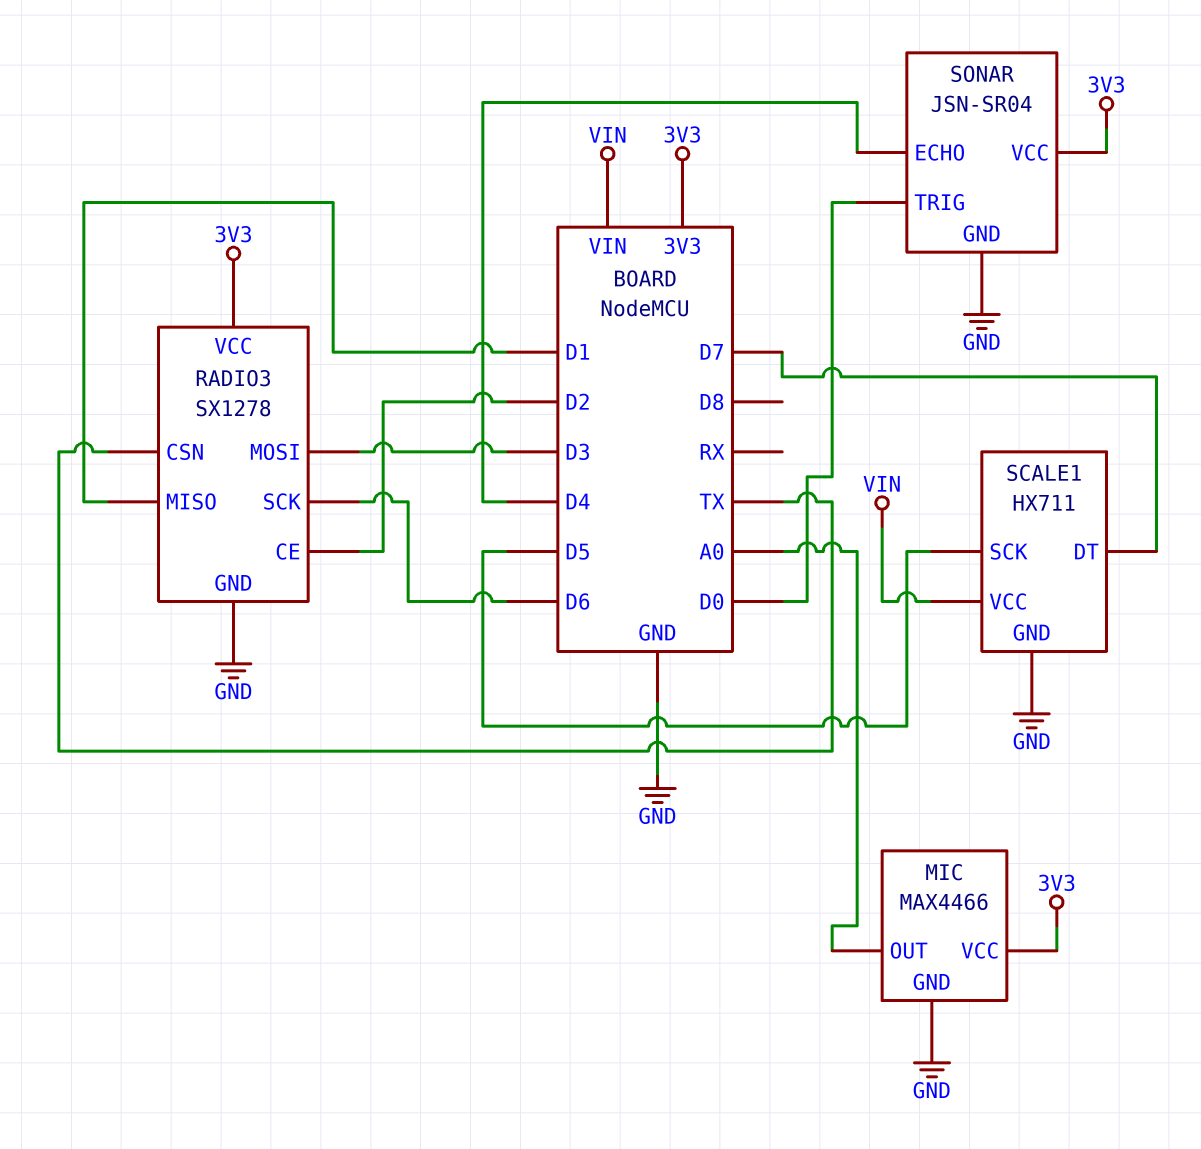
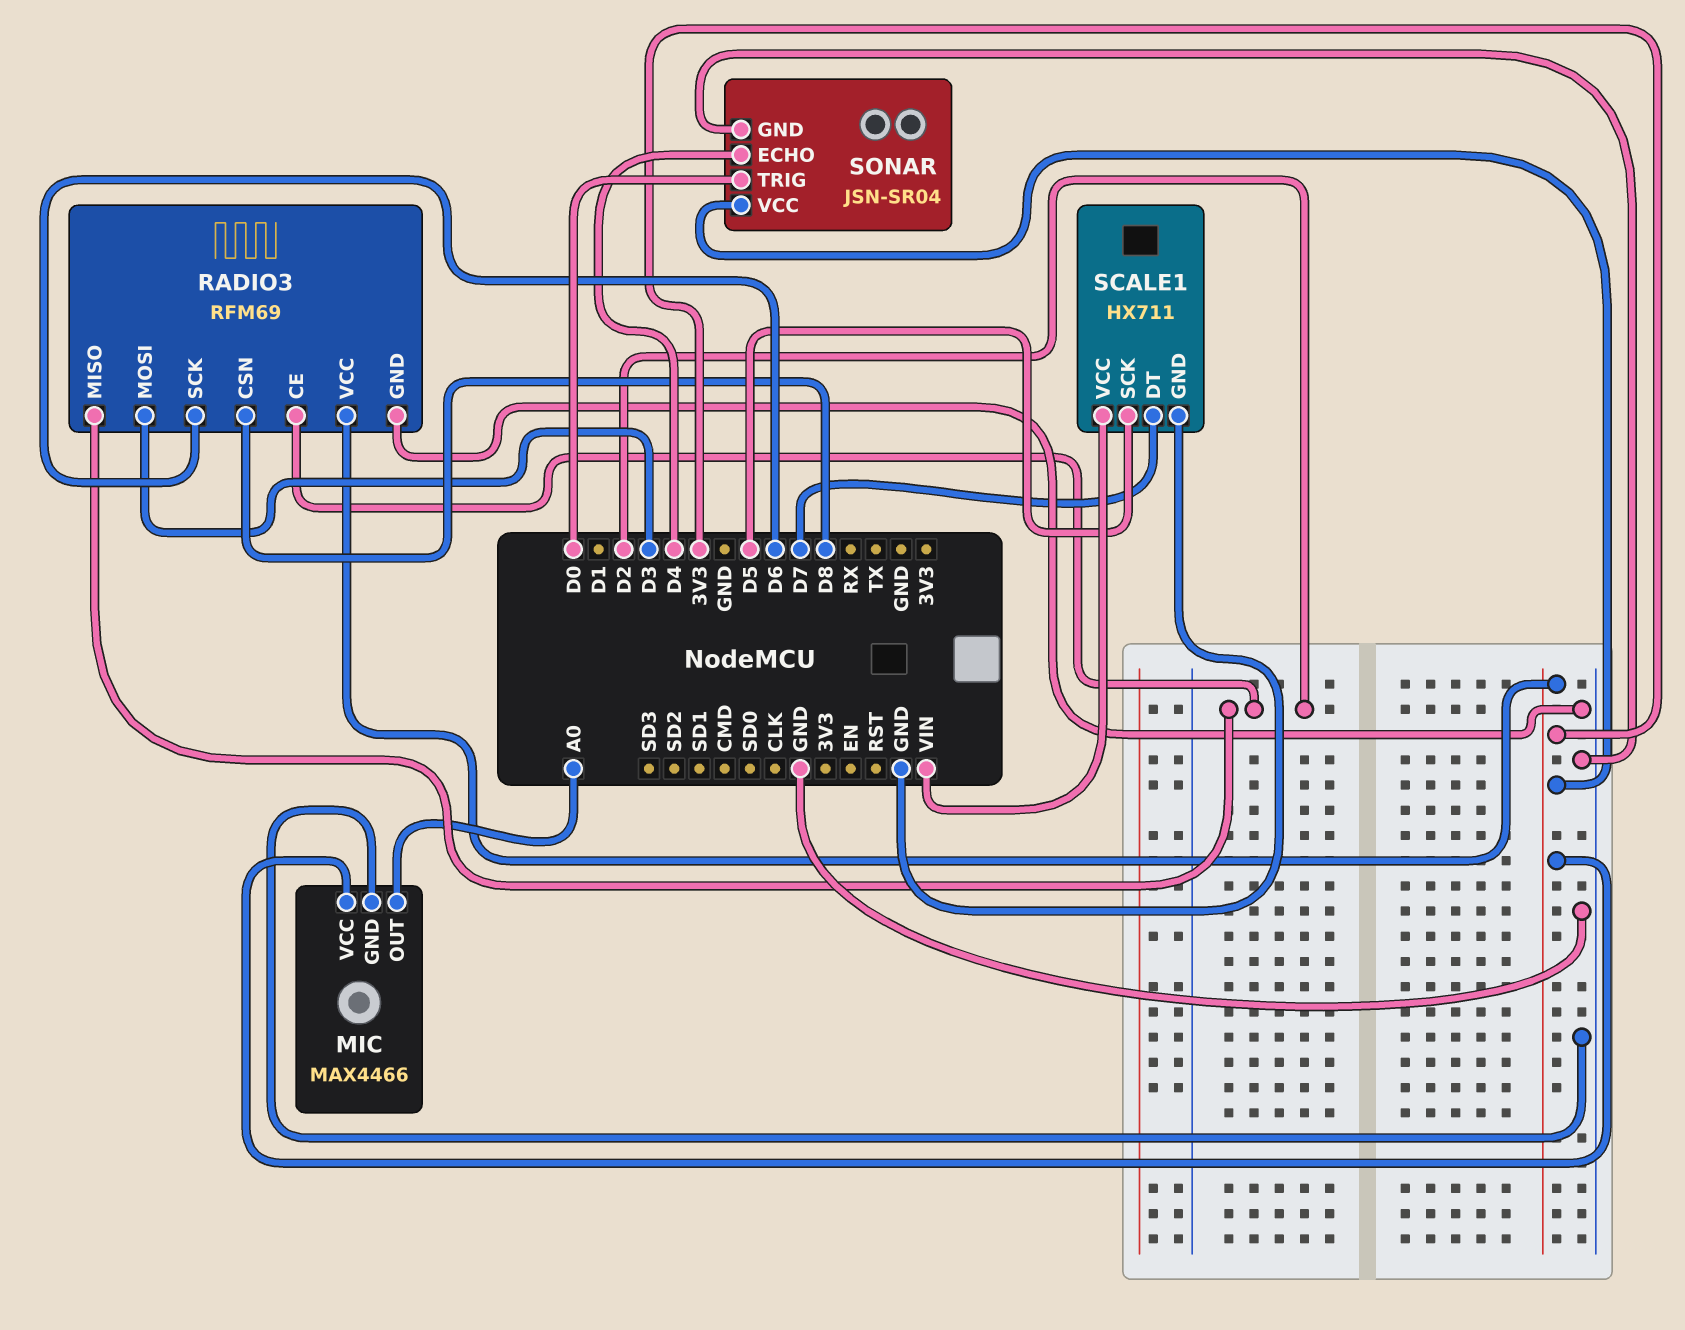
RADIO3: SX1278 -> RFM69
RADIO3 pin CSN: TX -> D8
RADIO3 pin MISO: D1 -> D2

